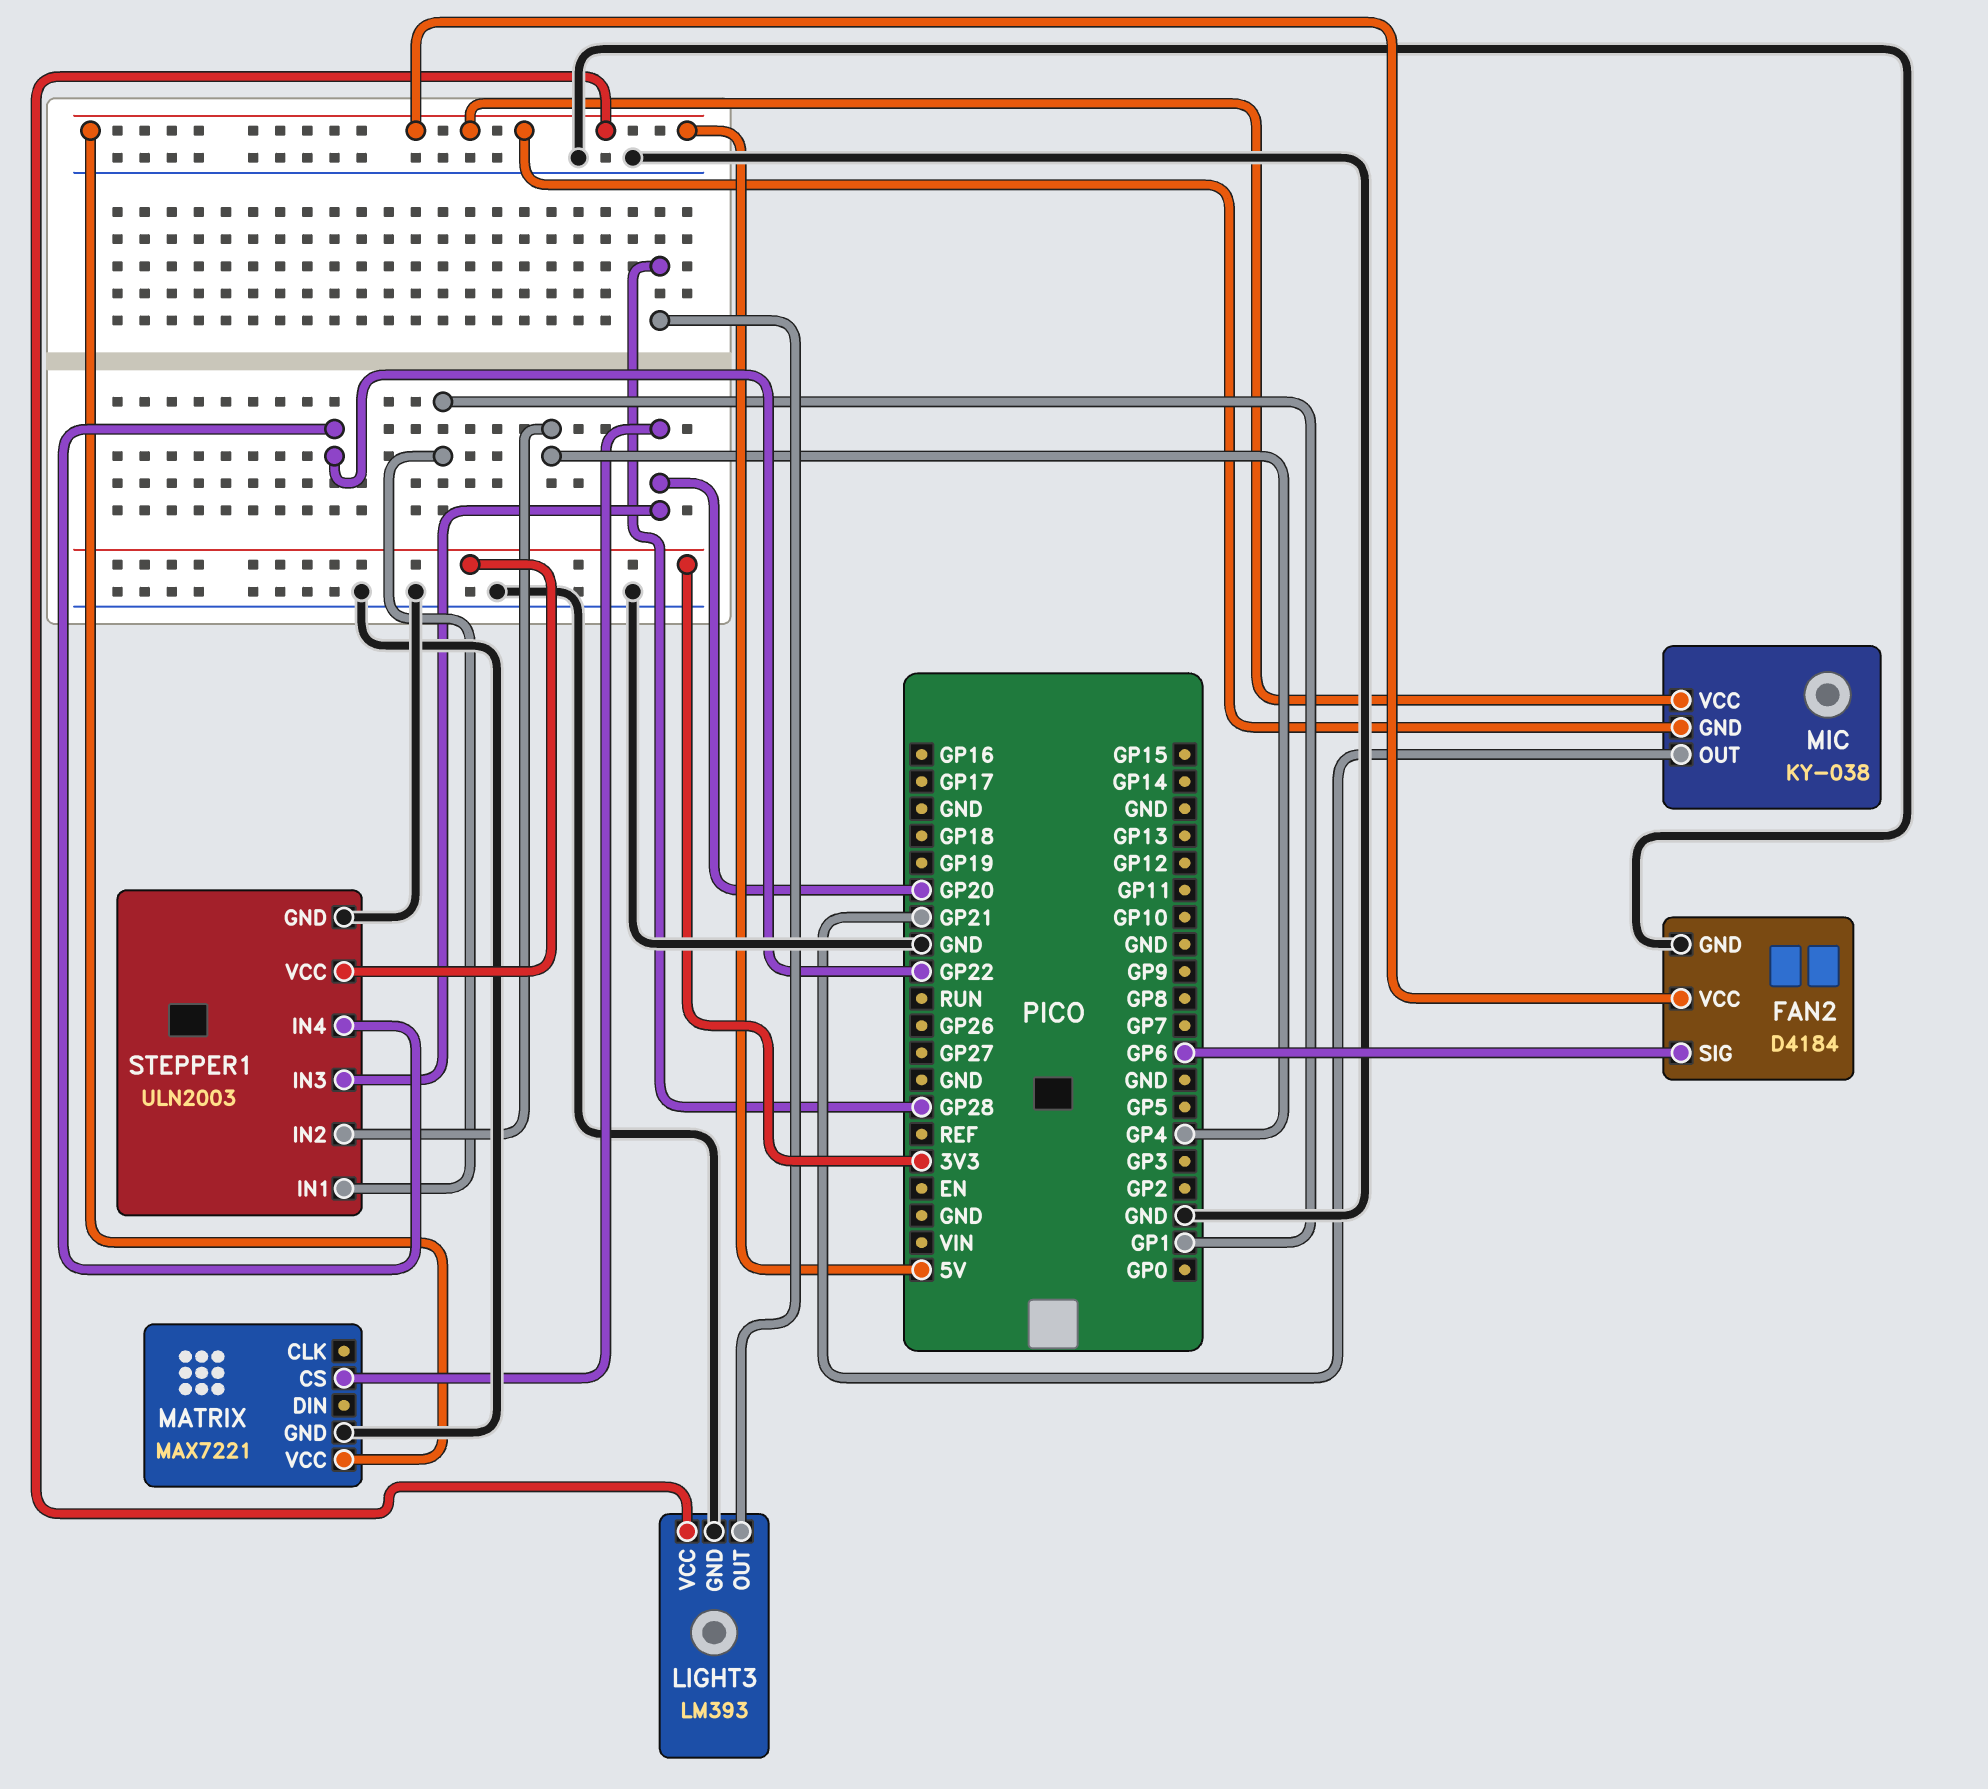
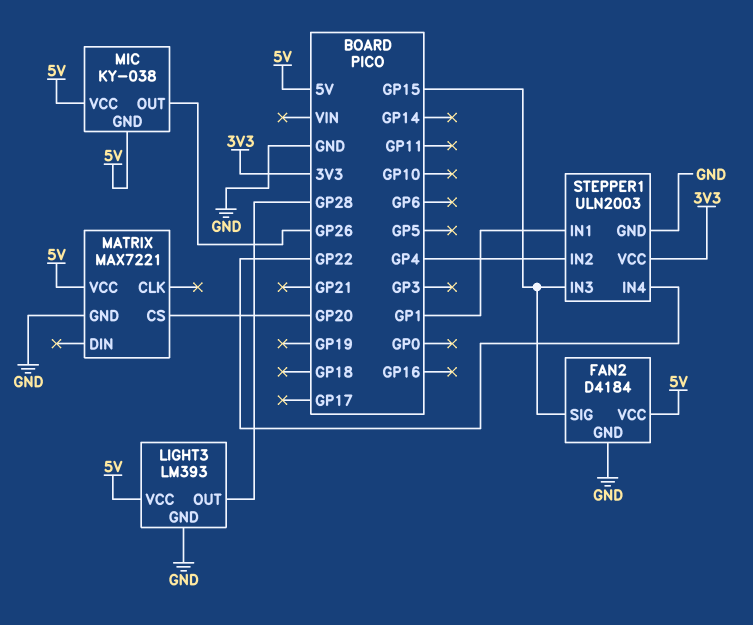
FAN2 pin SIG: GP6 -> GP15
MIC pin OUT: GP21 -> GP26
STEPPER1 pin IN3: GP20 -> GP15

